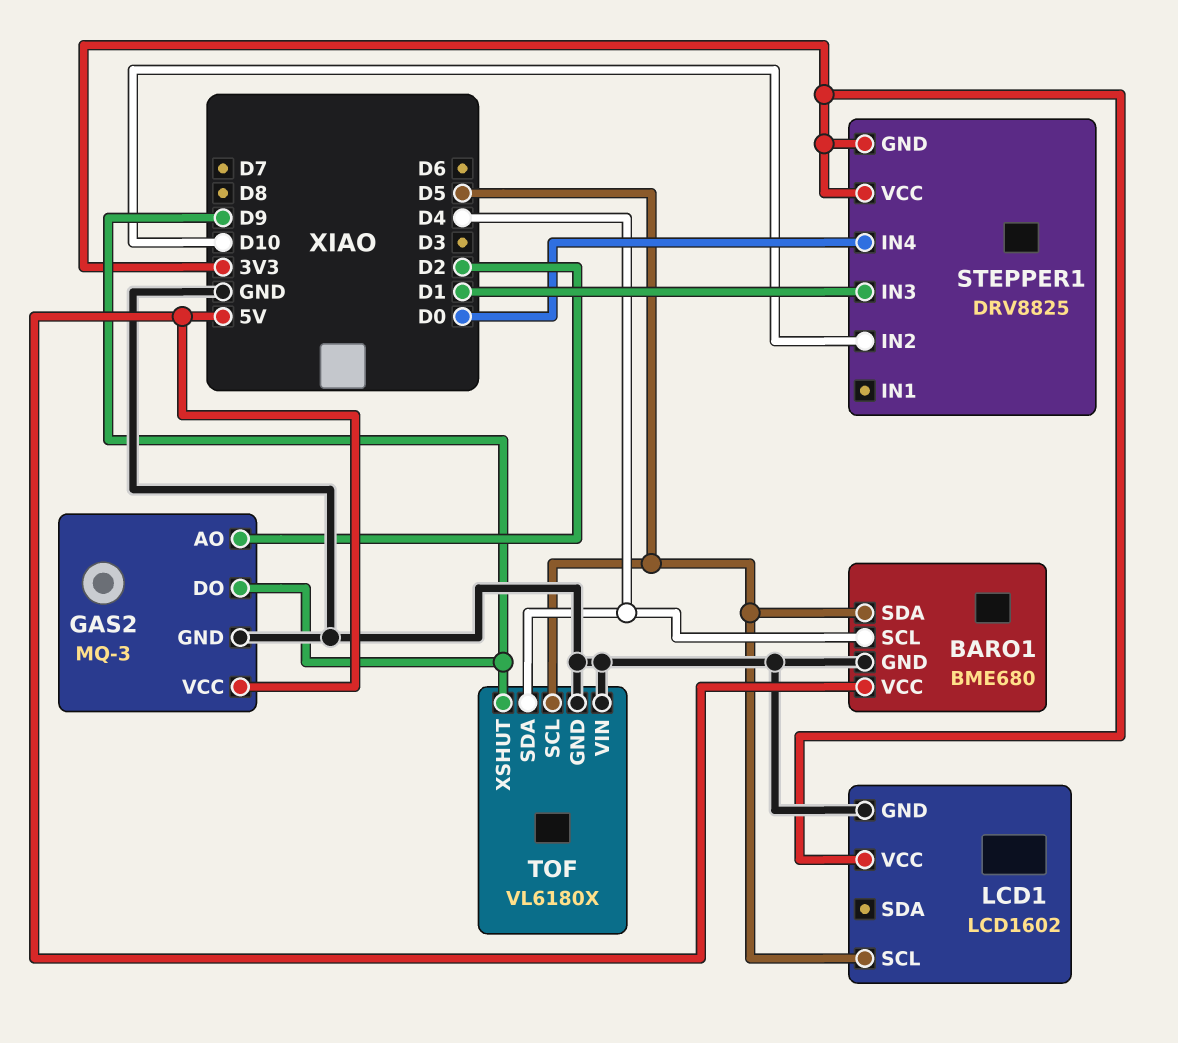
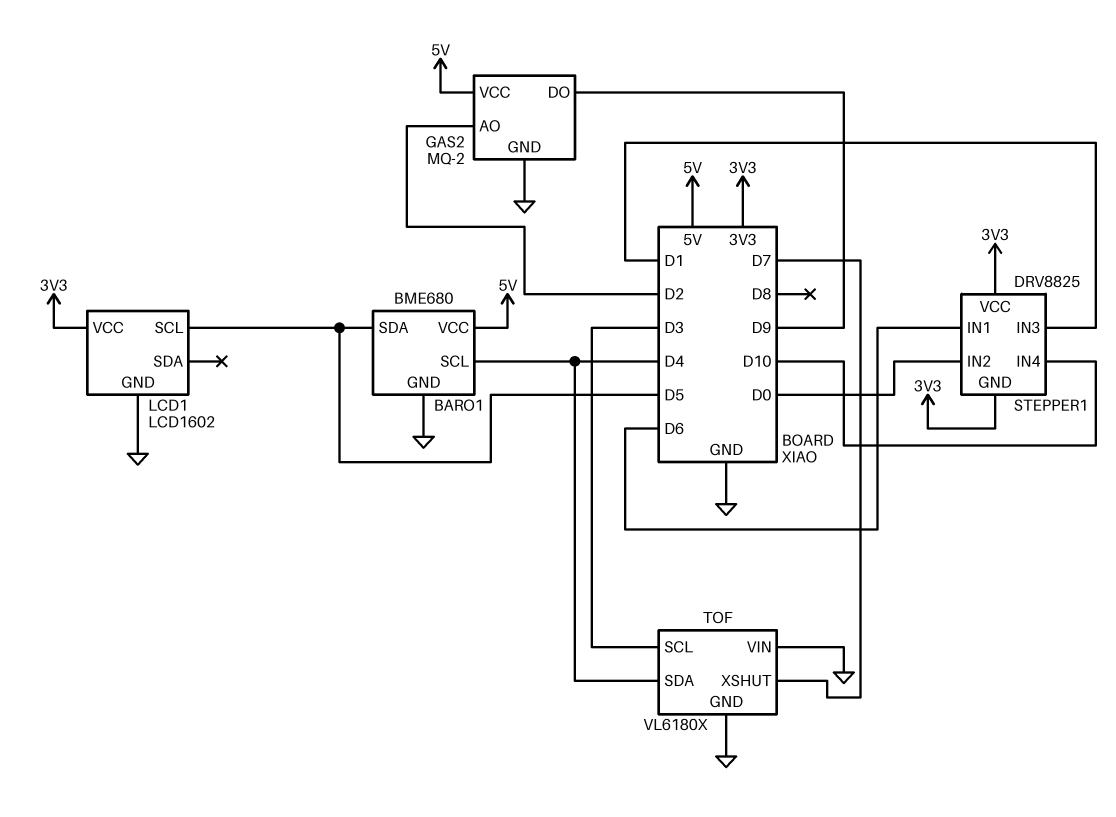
GAS2: MQ-3 -> MQ-2
STEPPER1 pin IN1: none -> D6
STEPPER1 pin IN2: D10 -> D0
STEPPER1 pin IN4: D0 -> D10
TOF pin SCL: D5 -> D3
TOF pin XSHUT: D9 -> D7

